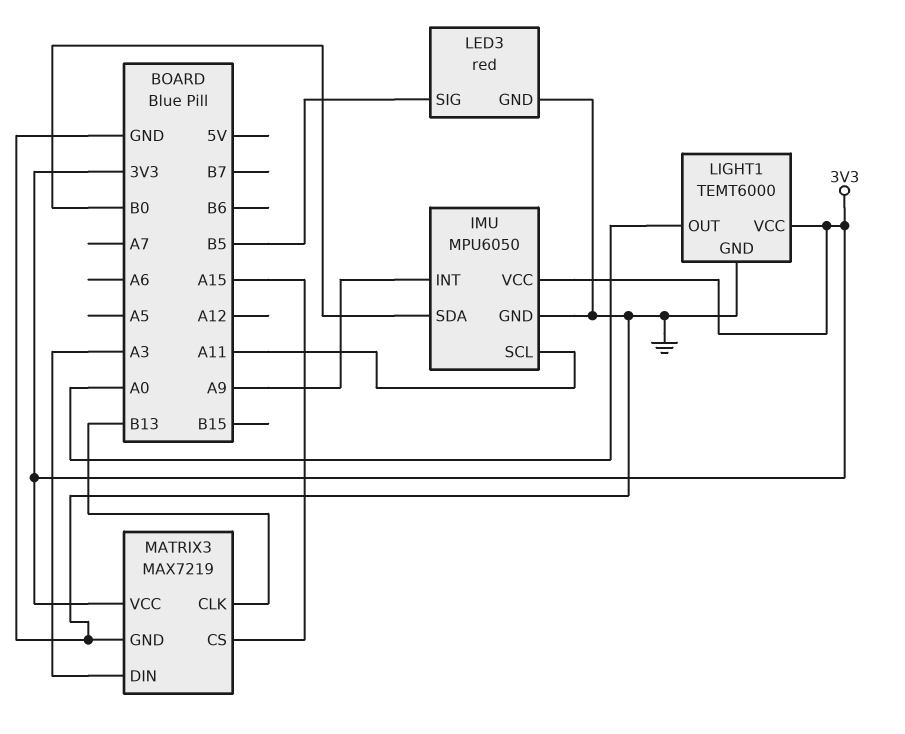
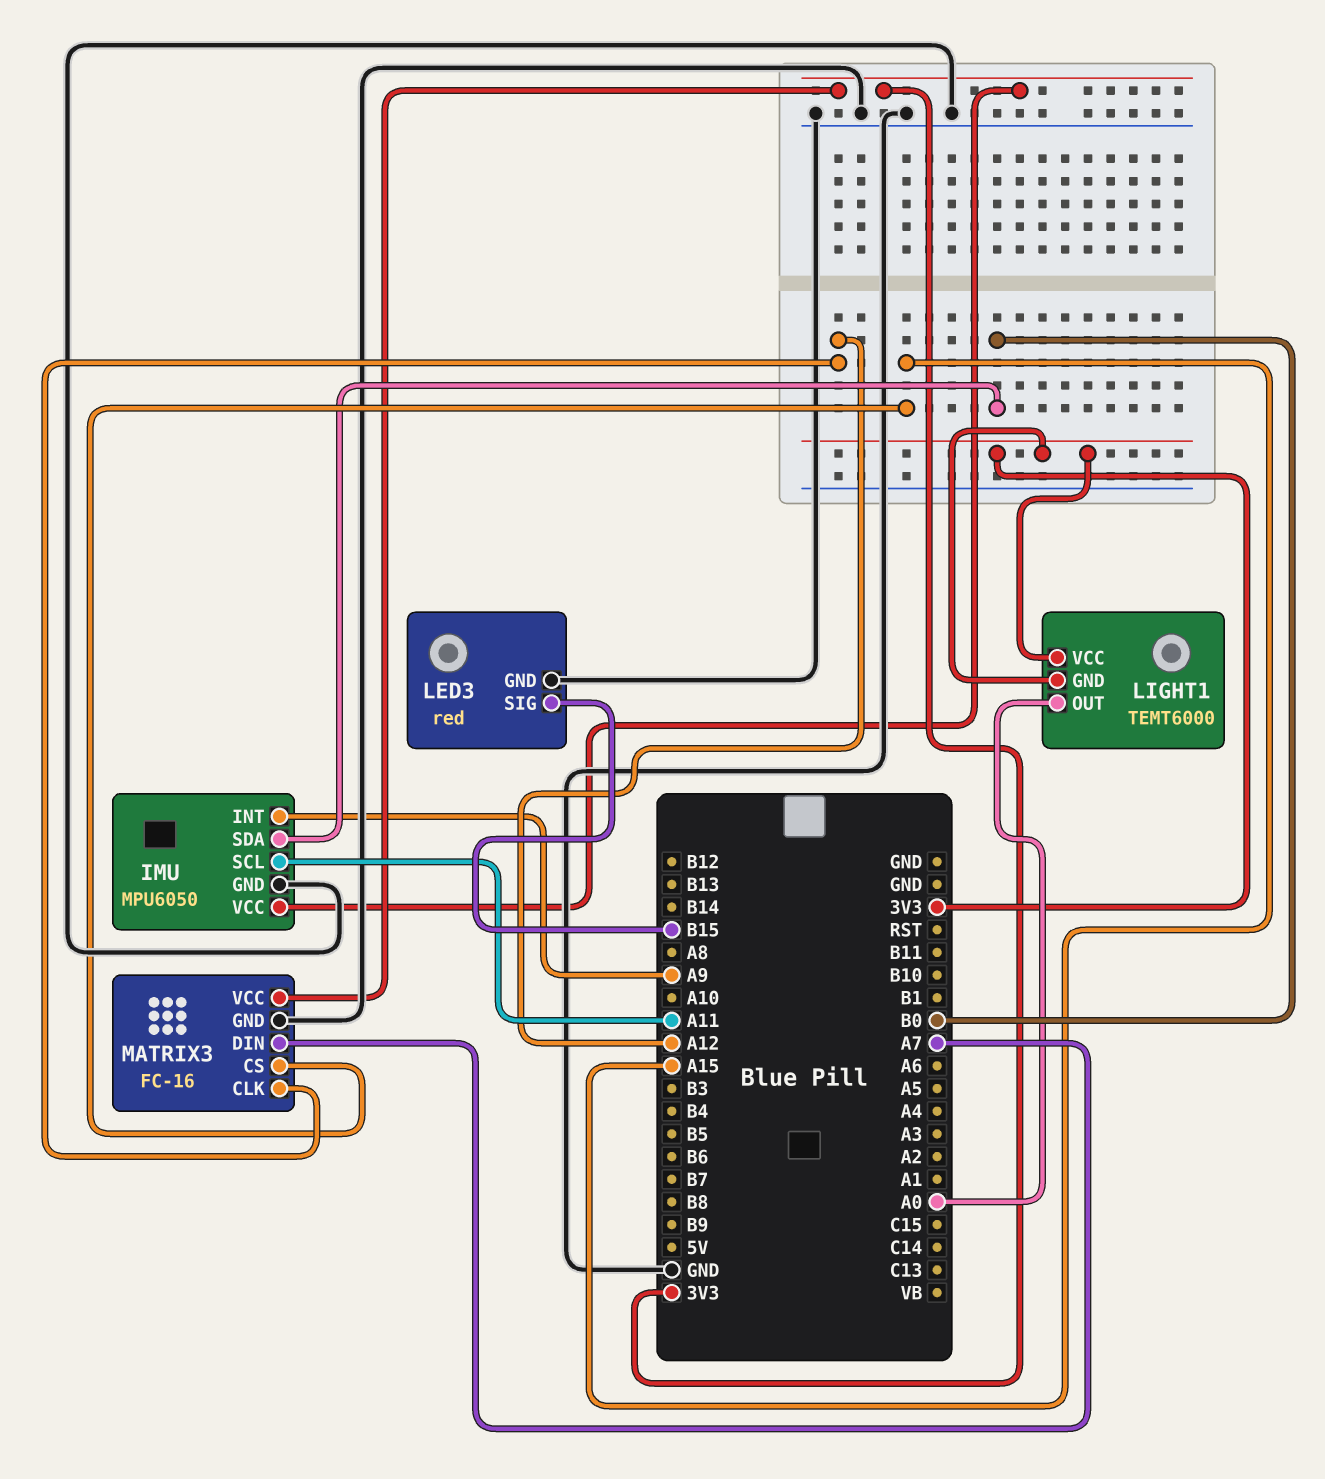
LED3 pin SIG: B5 -> B15
LIGHT1 pin GND: GND -> 3V3
MATRIX3: MAX7219 -> FC-16
MATRIX3 pin CLK: B13 -> A12
MATRIX3 pin DIN: A3 -> A7

